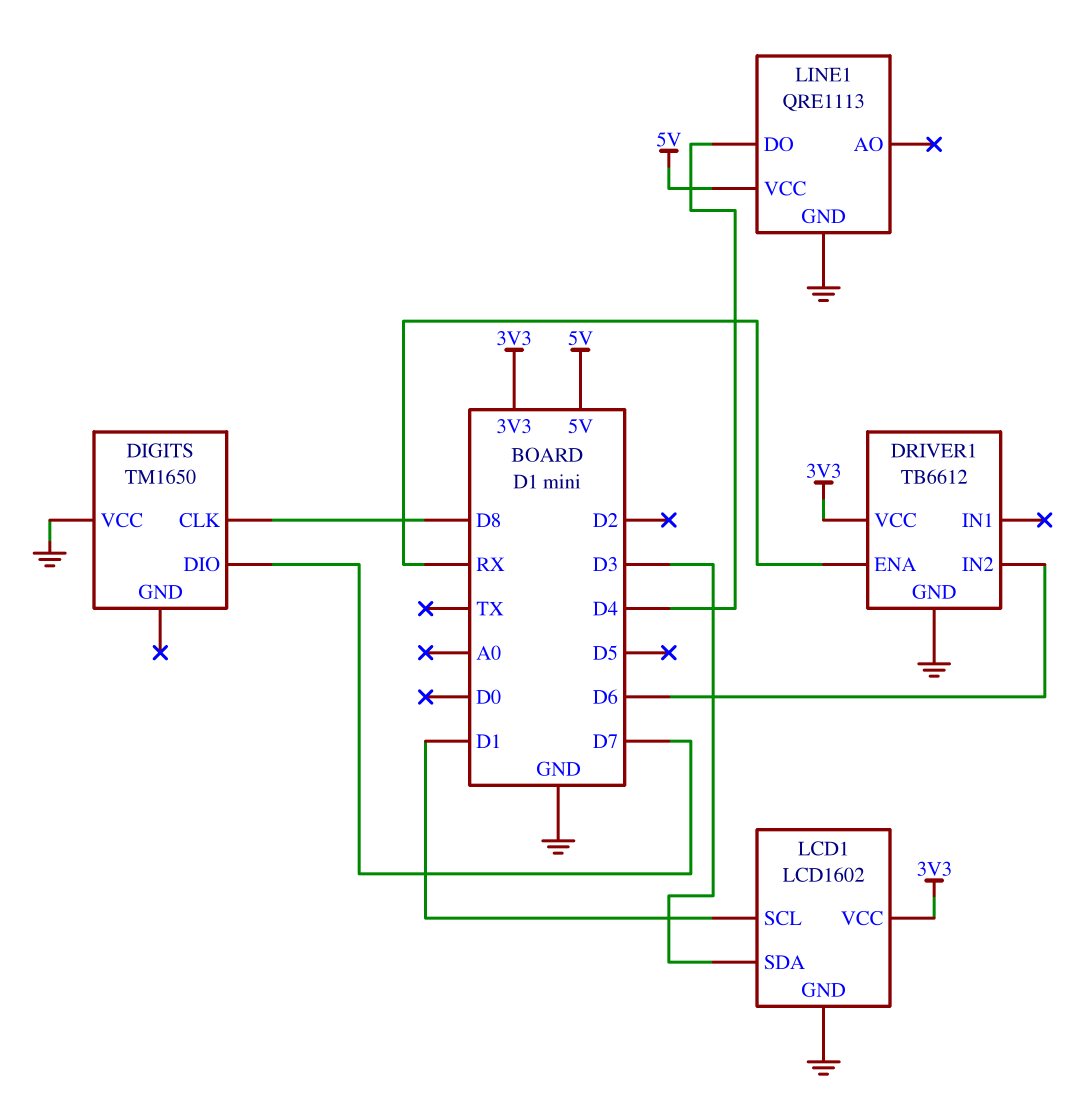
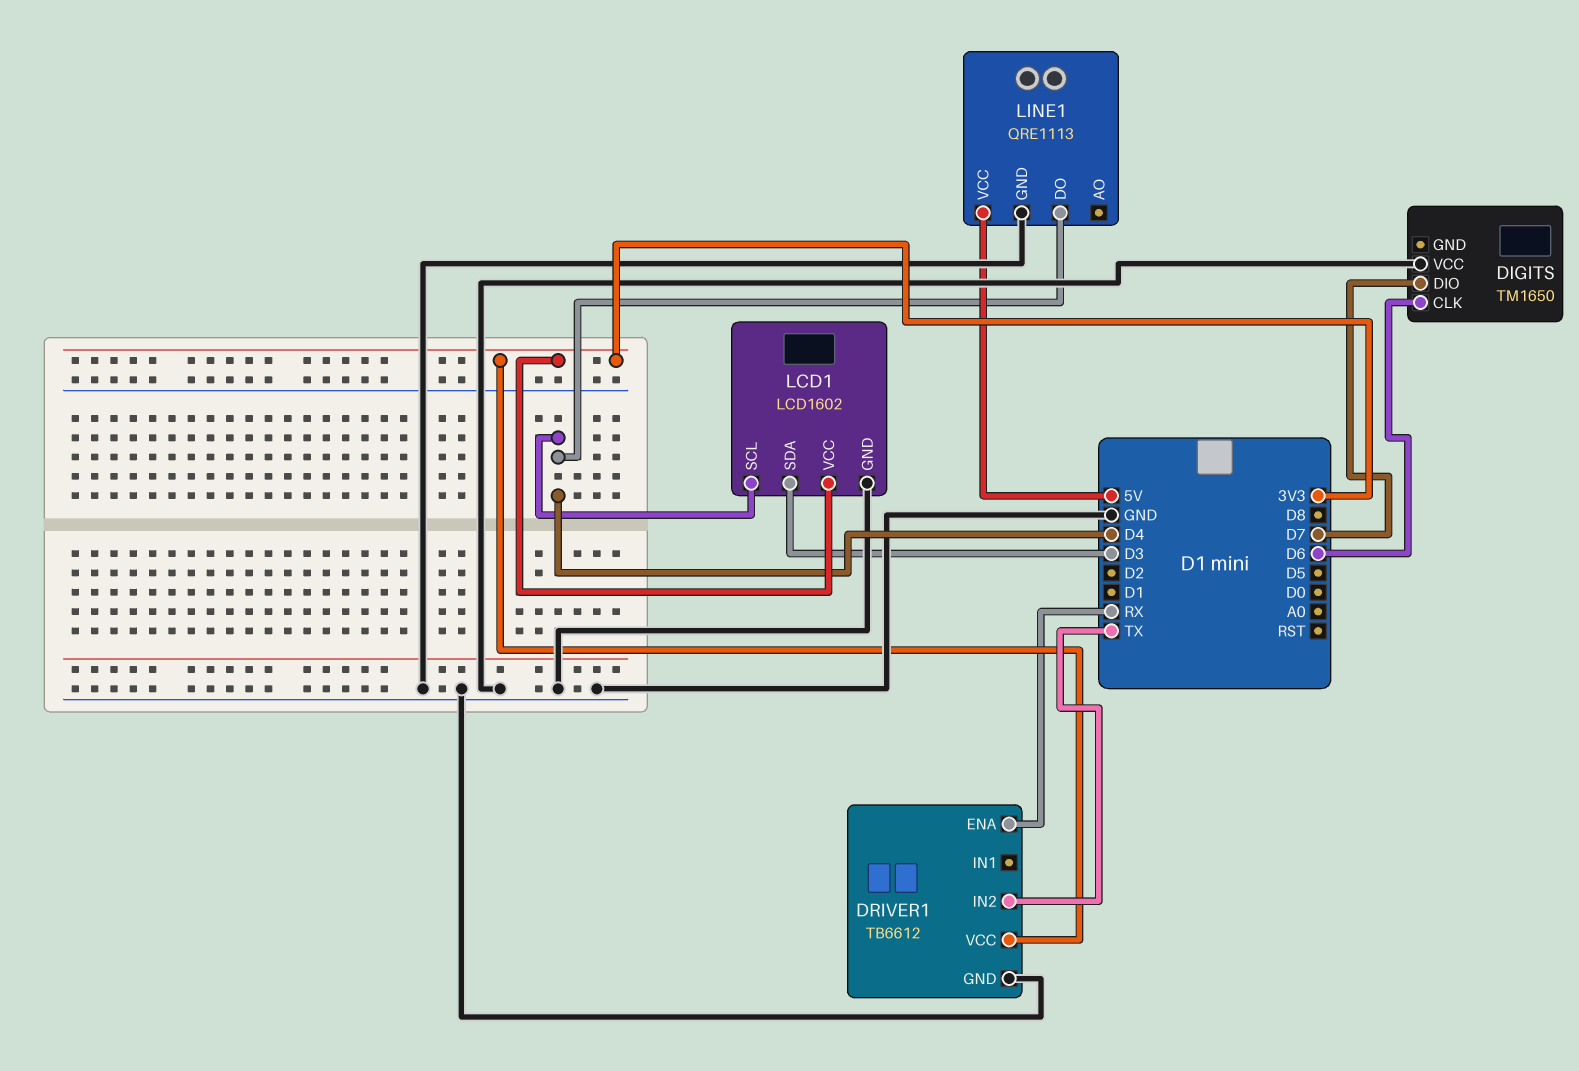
DIGITS pin CLK: D8 -> D6
DRIVER1 pin IN2: D6 -> TX
LCD1 pin SCL: D1 -> D4

